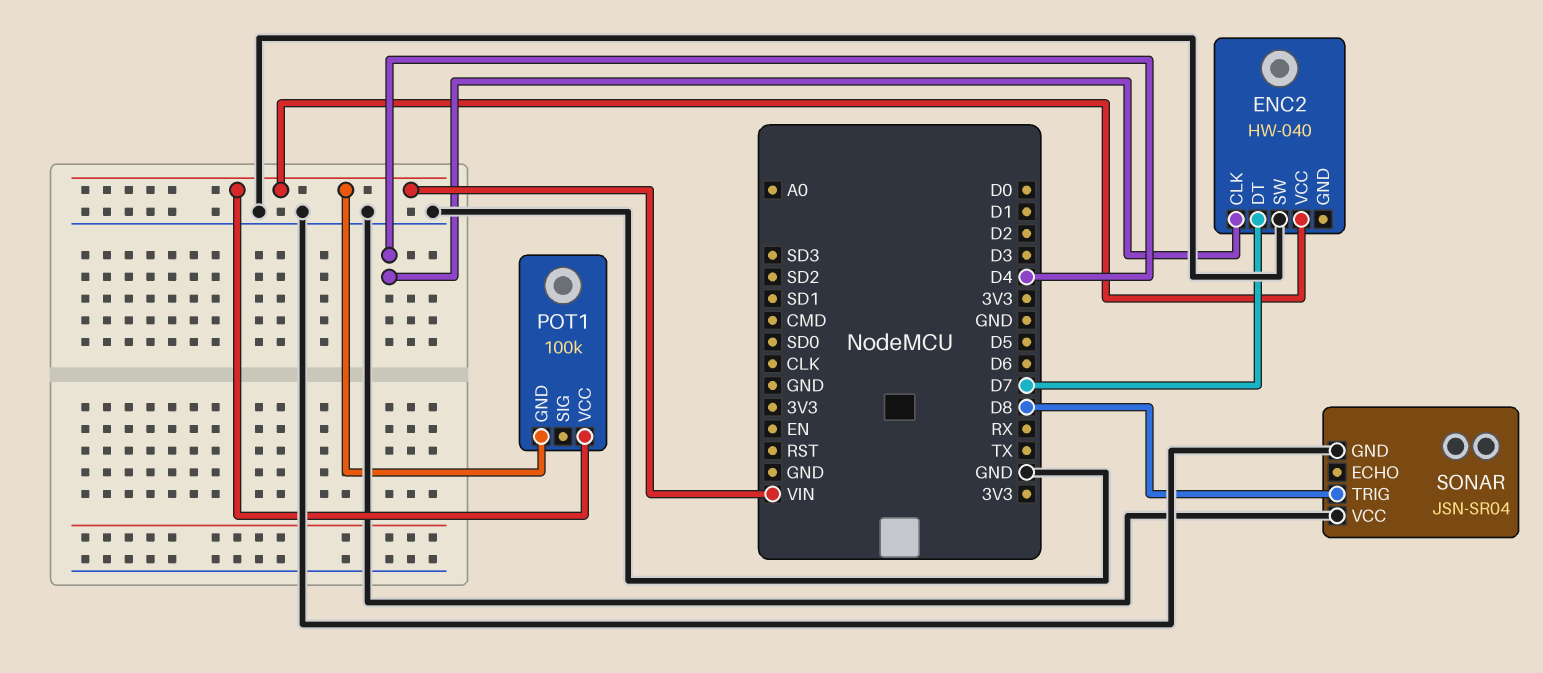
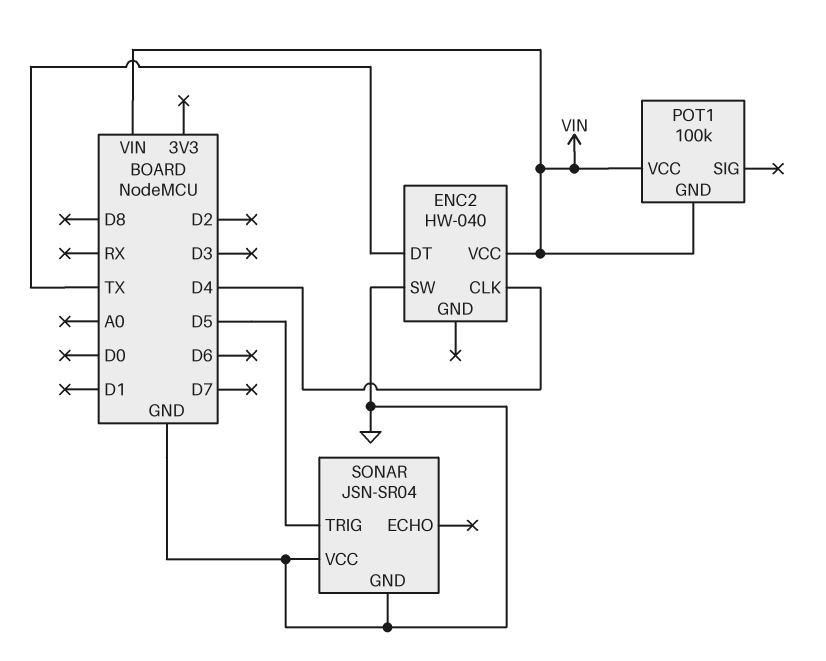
ENC2 pin DT: D7 -> TX
SONAR pin TRIG: D8 -> D5

